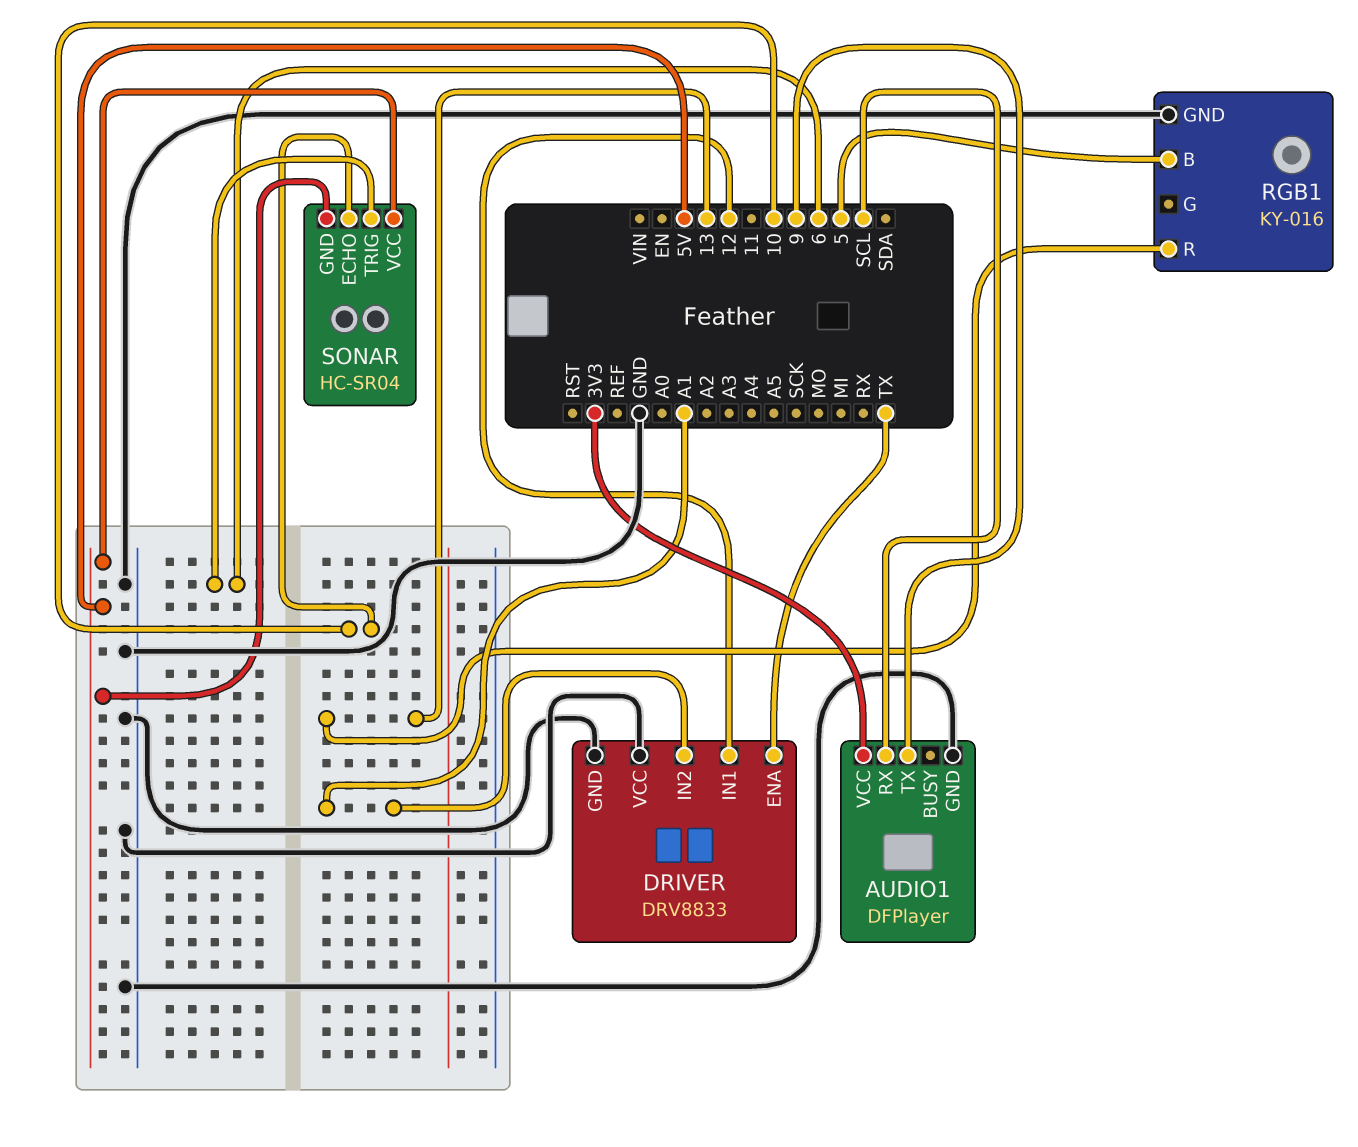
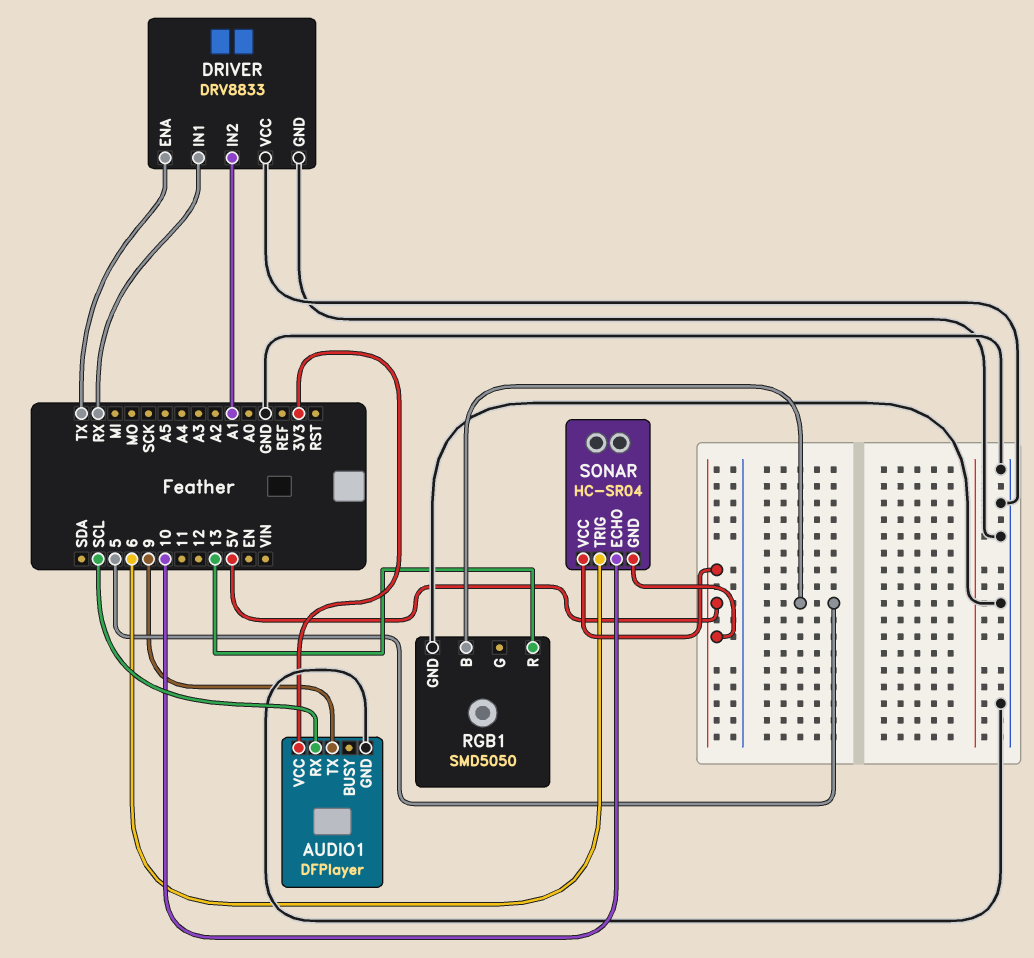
DRIVER pin IN1: 12 -> RX
RGB1: KY-016 -> SMD5050

